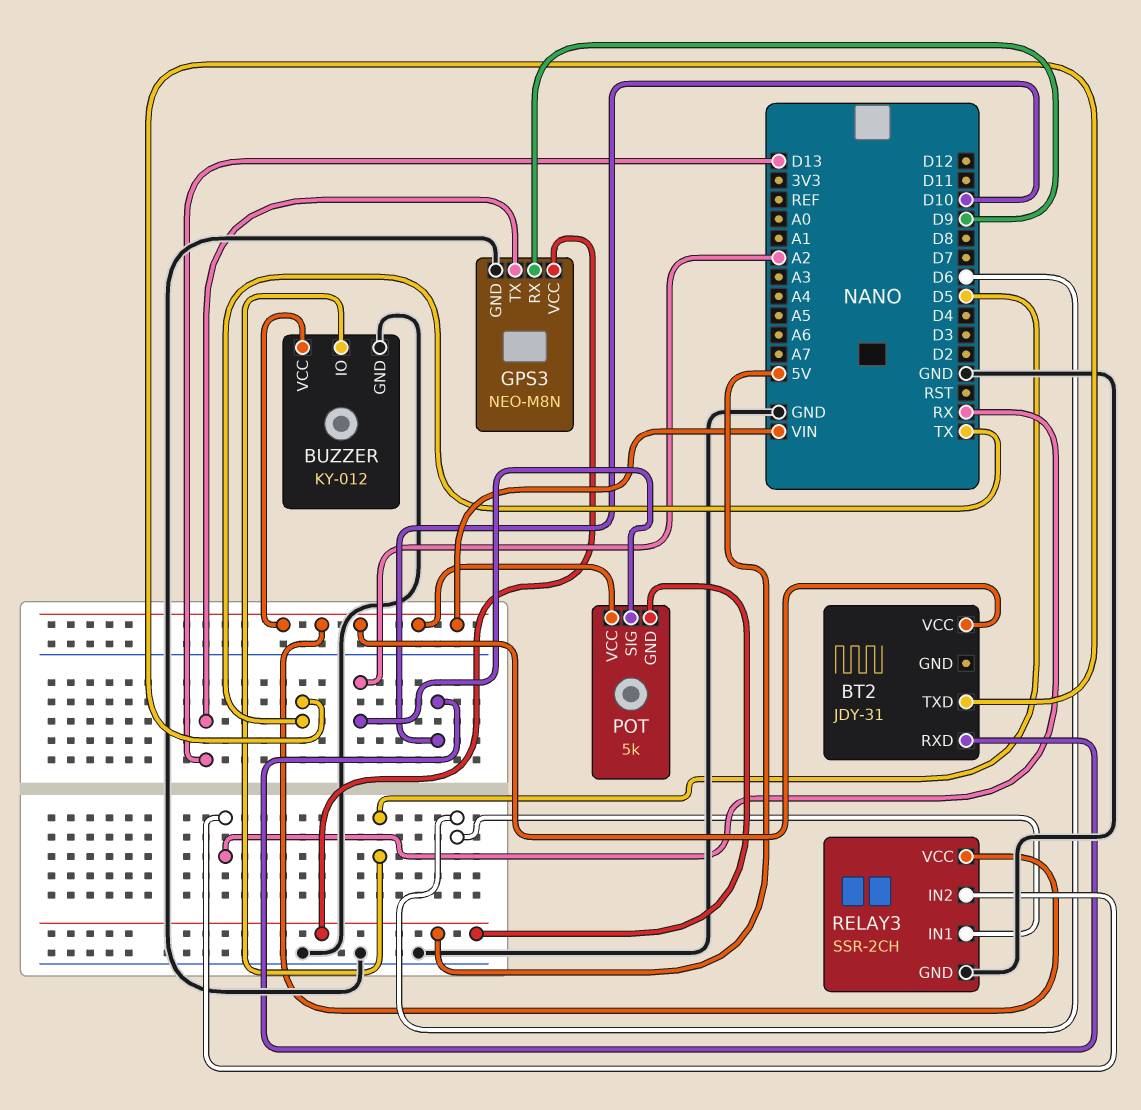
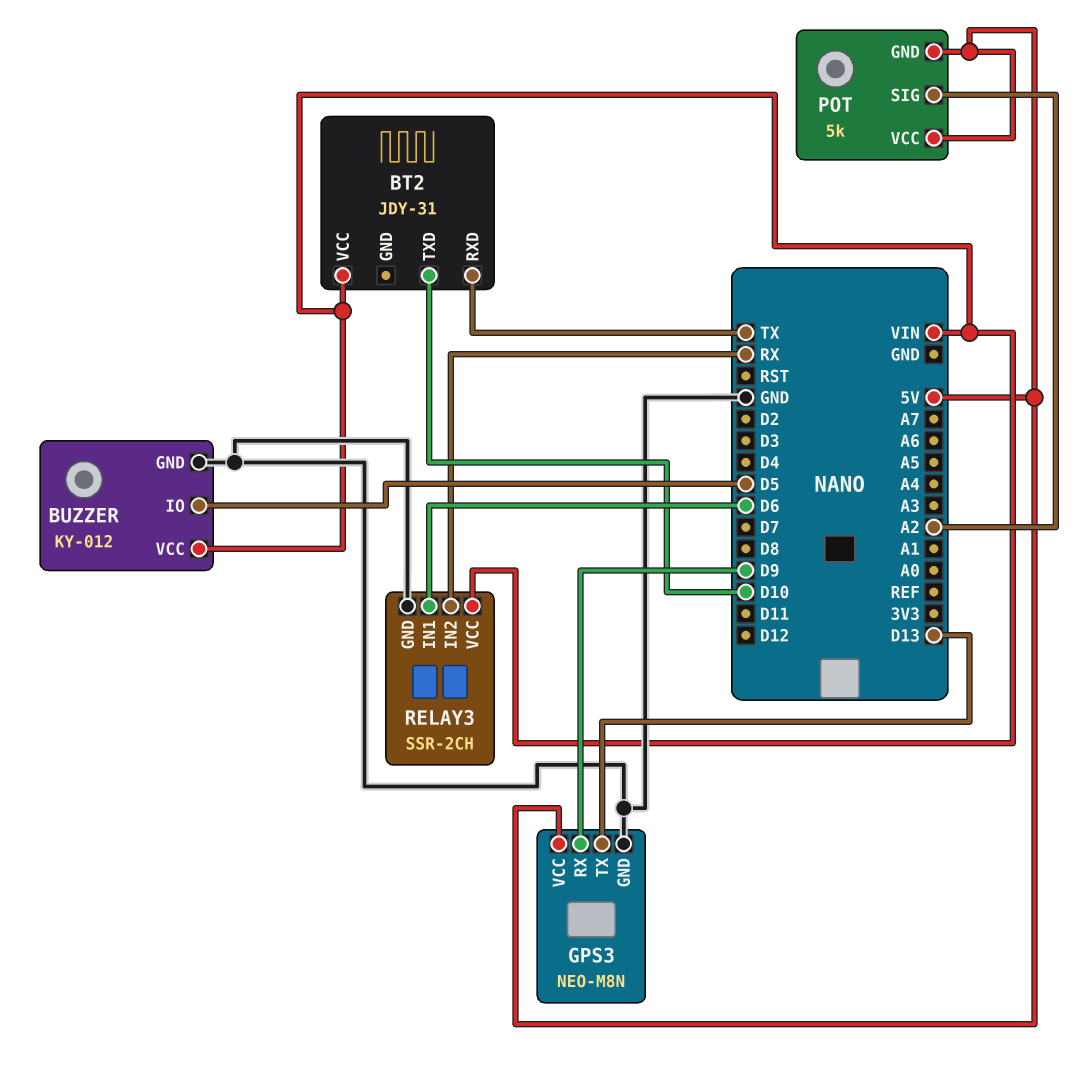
BT2 pin RXD: D10 -> TX
BT2 pin TXD: TX -> D10
POT pin VCC: VIN -> 5V

